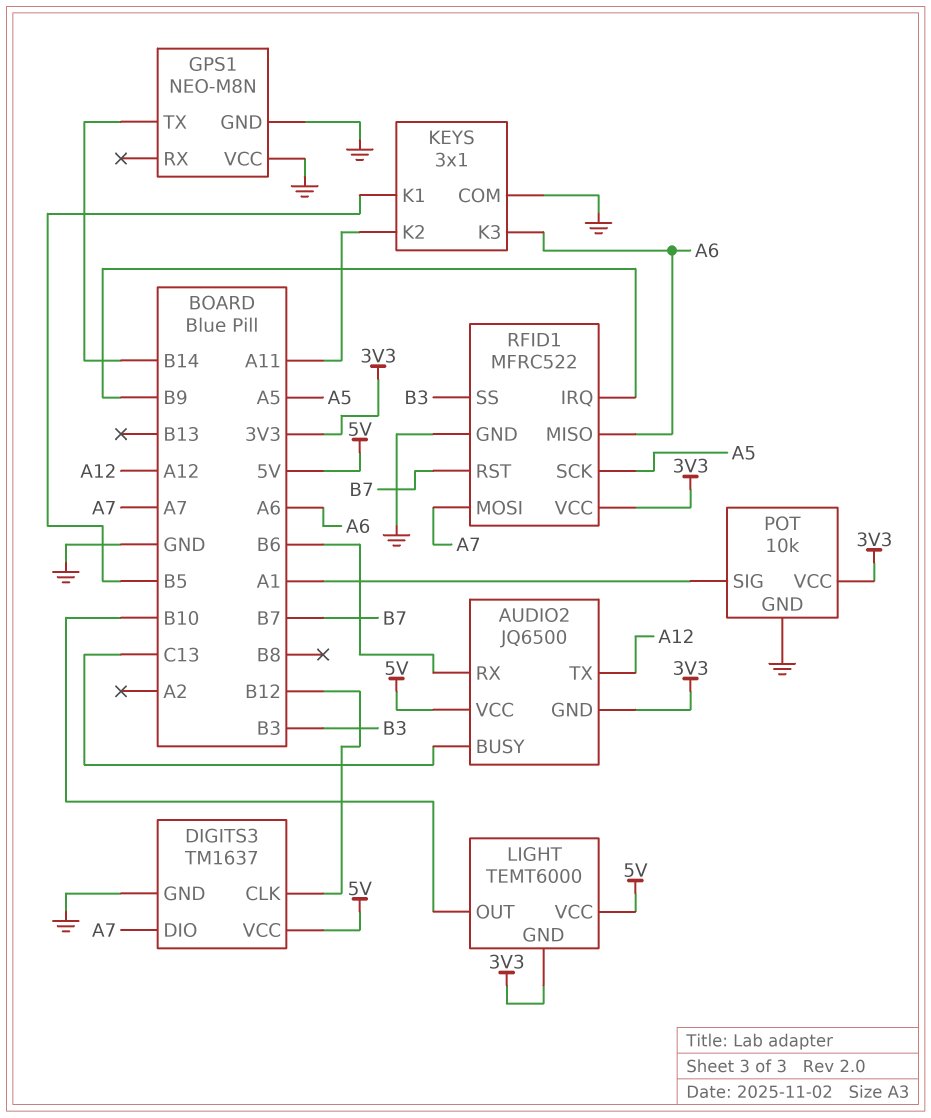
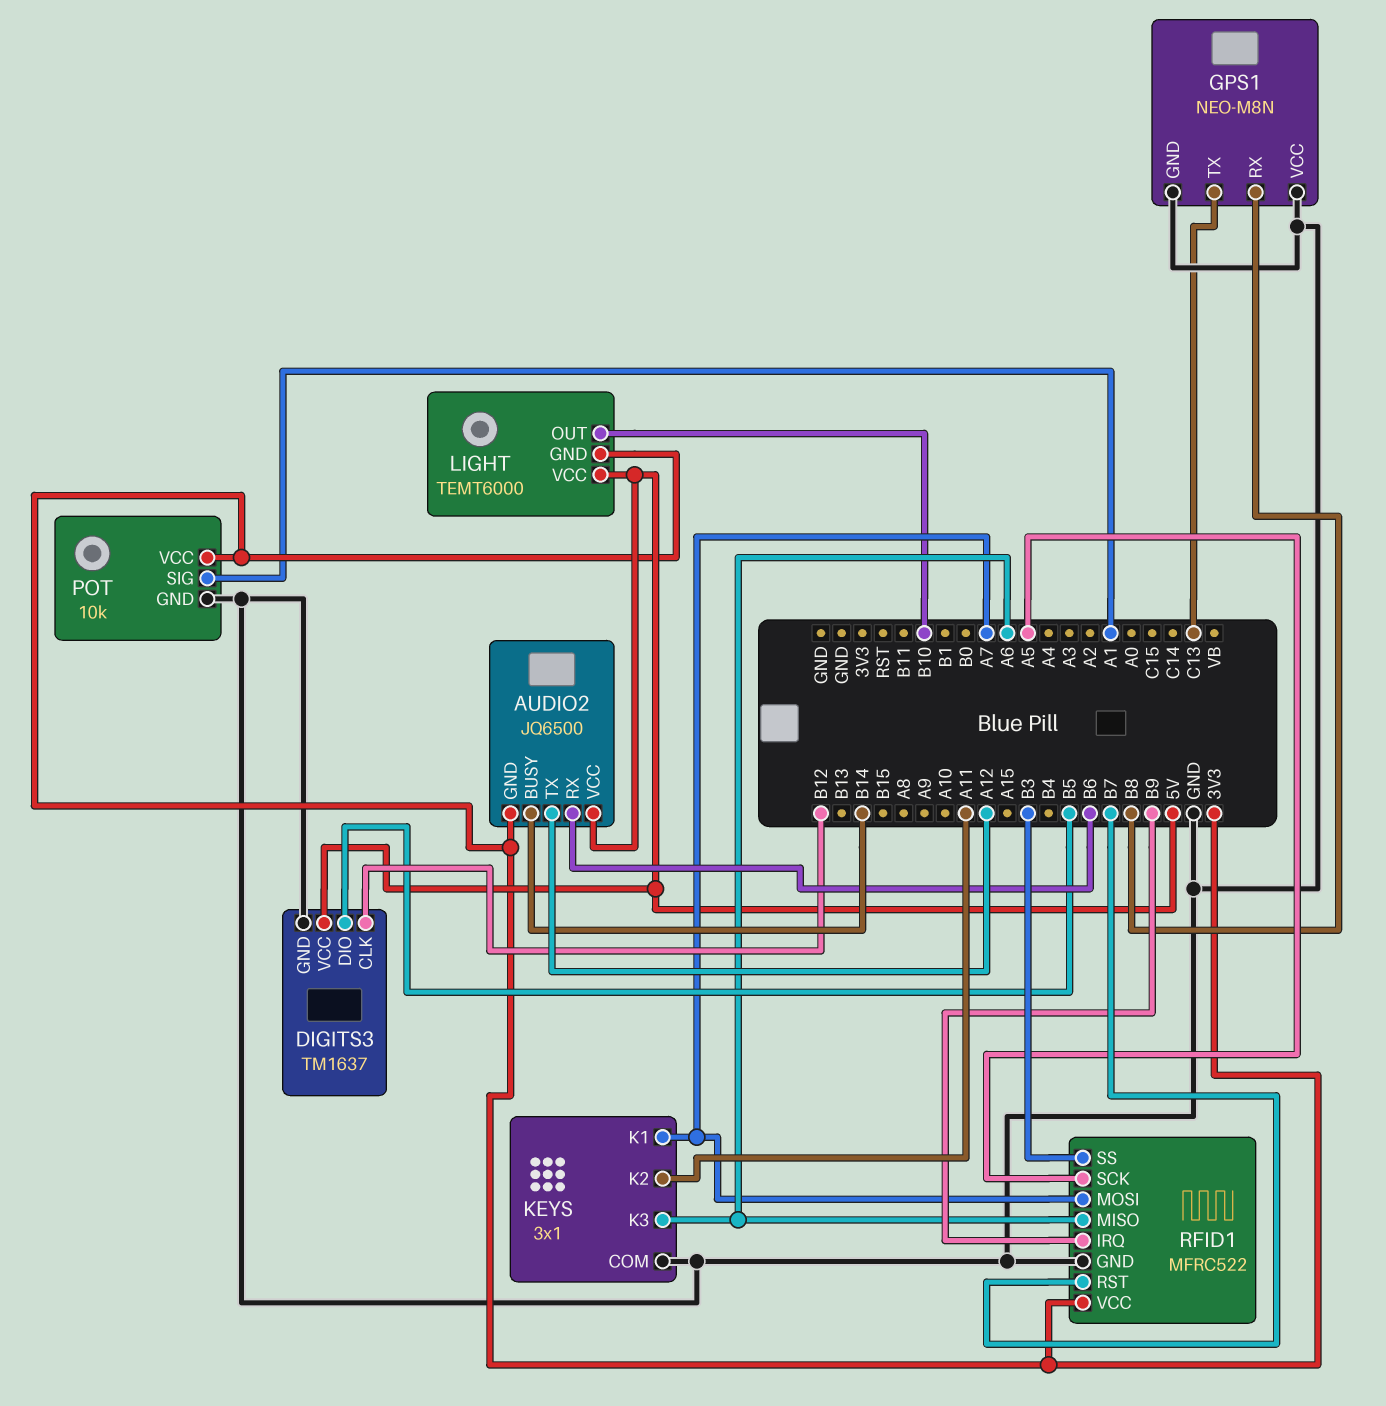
AUDIO2 pin BUSY: C13 -> B14
DIGITS3 pin DIO: A7 -> B5
GPS1 pin RX: none -> B8
GPS1 pin TX: B14 -> C13
KEYS pin K1: B5 -> A7

